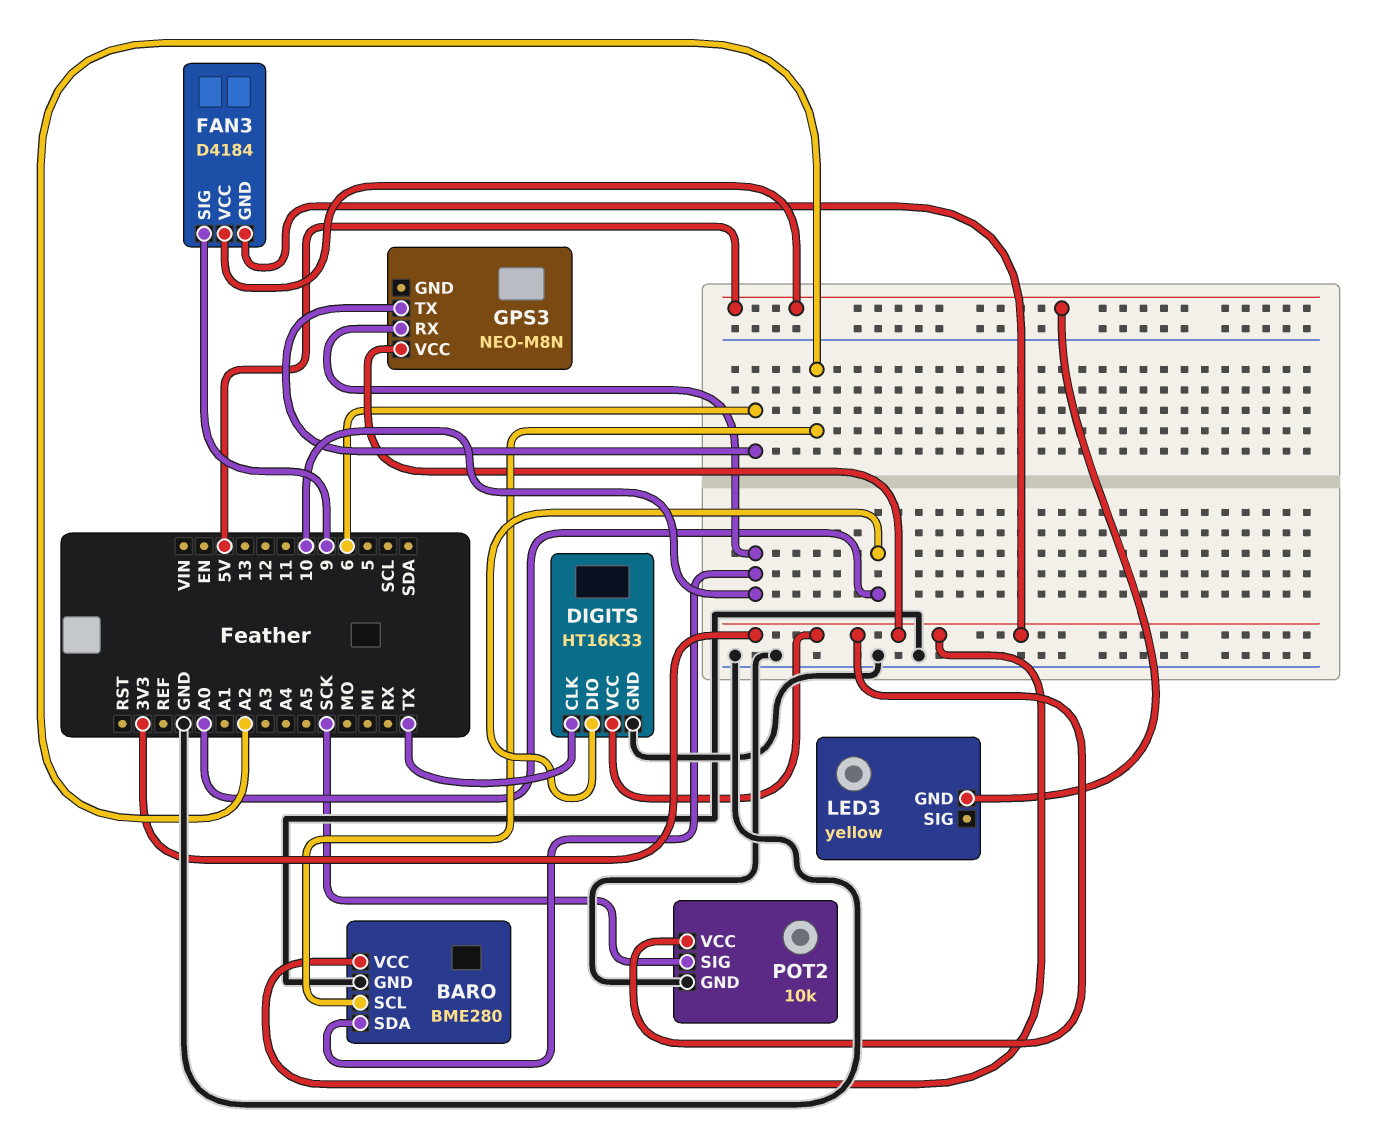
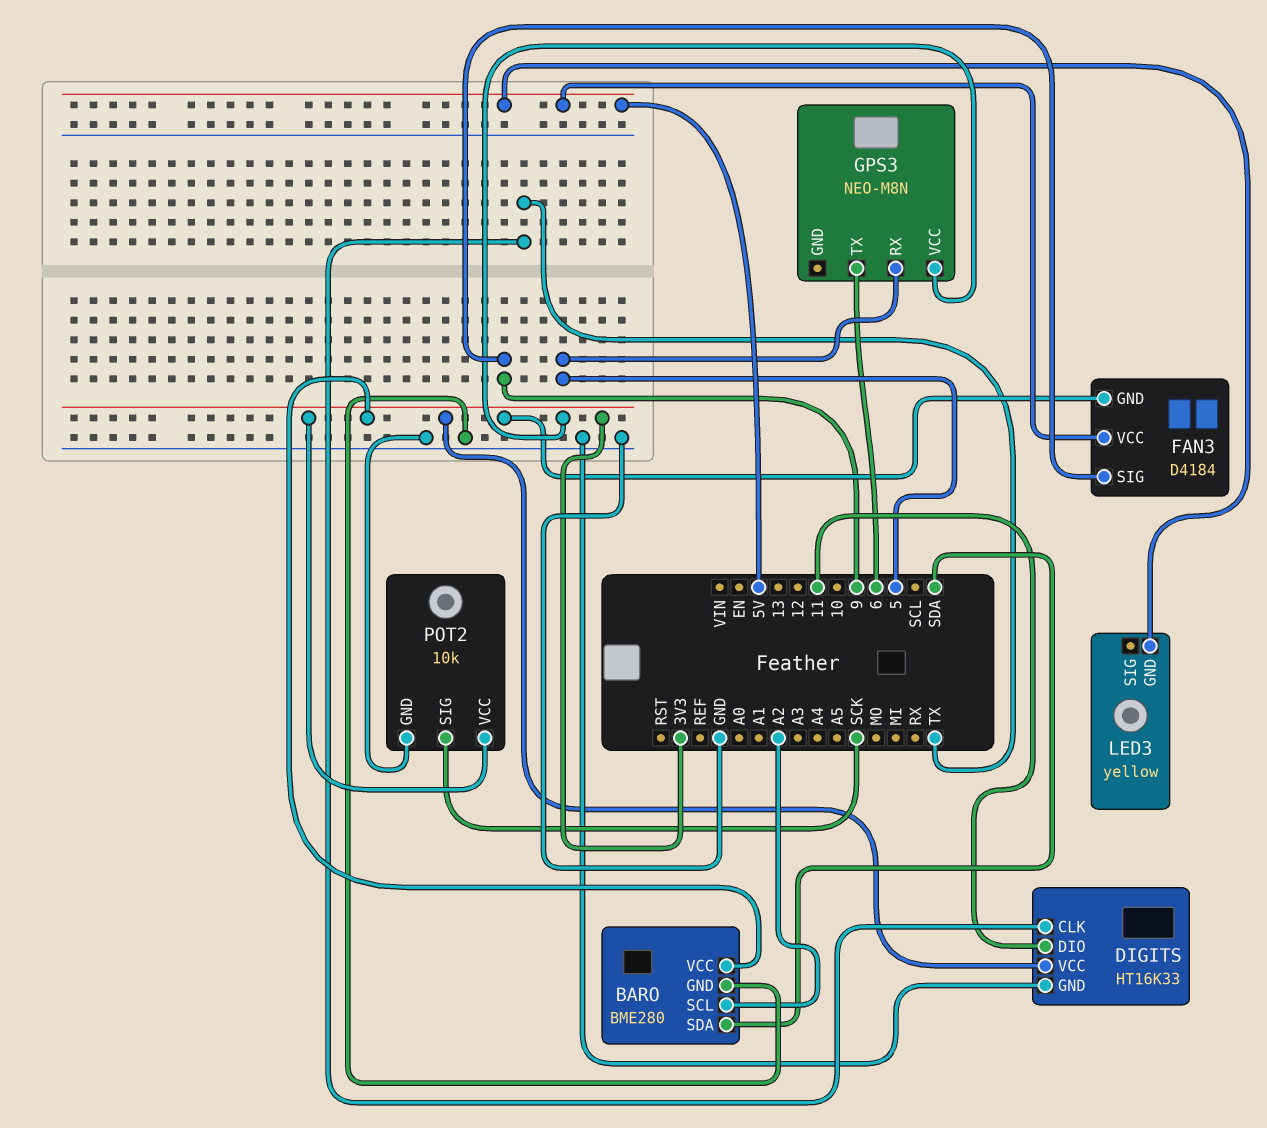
BARO pin SDA: 10 -> SDA
DIGITS pin DIO: A0 -> 11
GPS3 pin RX: 10 -> 5

